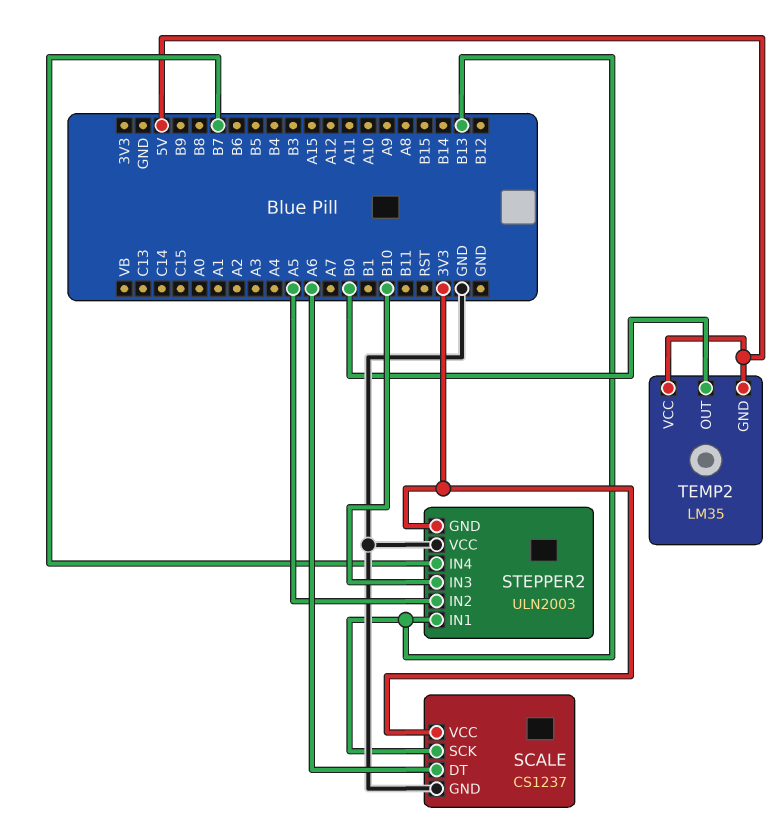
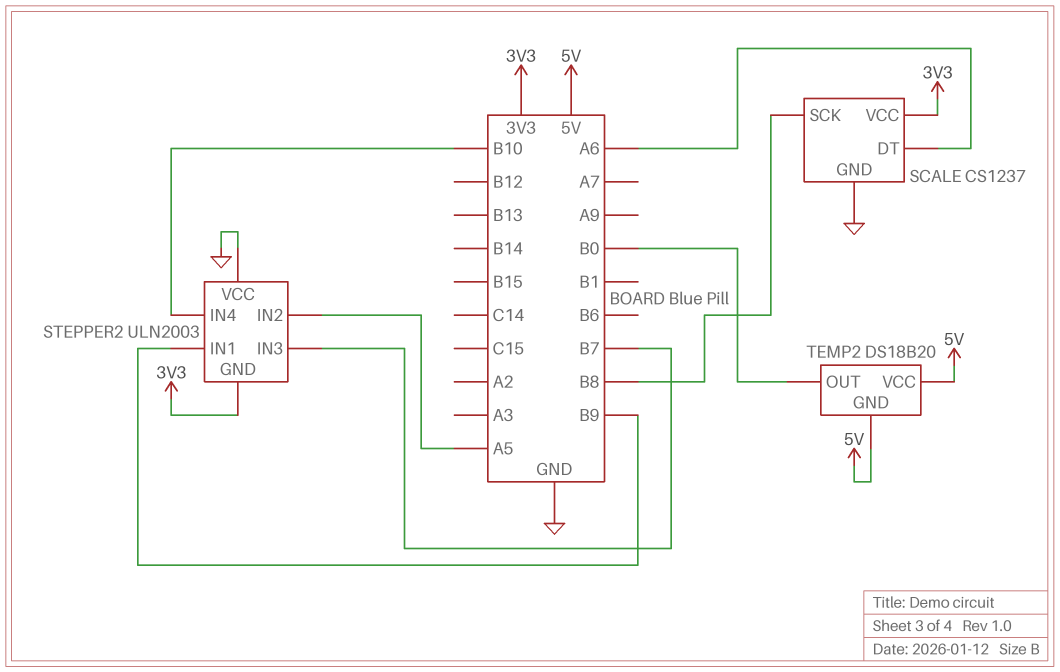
SCALE pin SCK: B13 -> B8
STEPPER2 pin IN1: B13 -> B9
STEPPER2 pin IN3: B10 -> B7
STEPPER2 pin IN4: B7 -> B10
TEMP2: LM35 -> DS18B20

